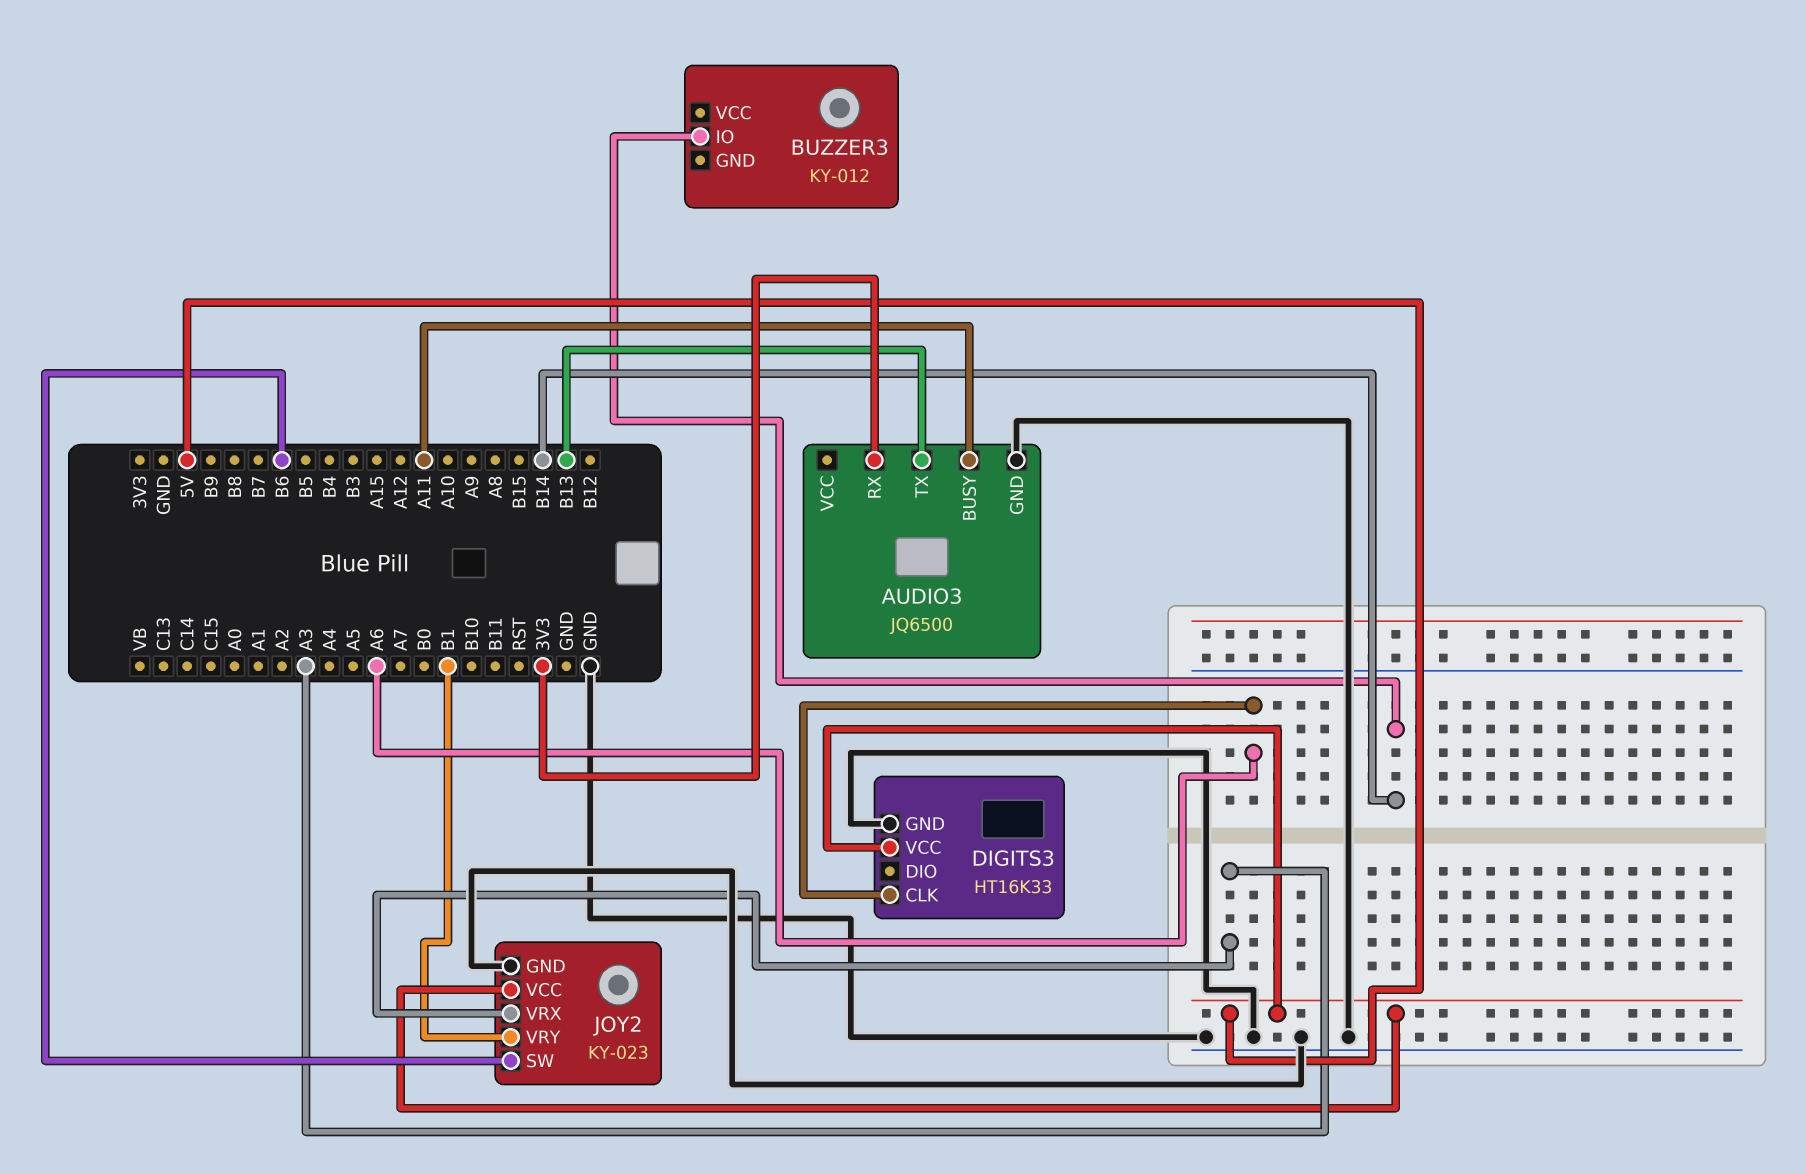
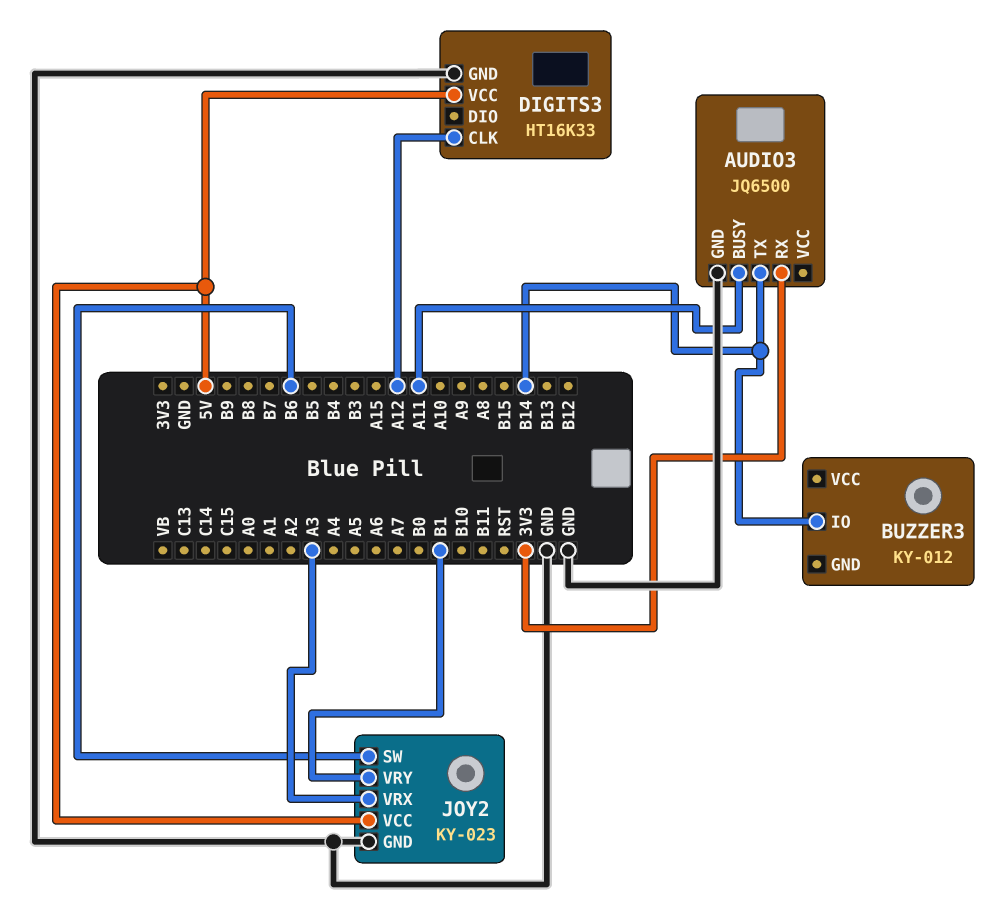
AUDIO3 pin TX: B13 -> B14
DIGITS3 pin CLK: A6 -> A12

